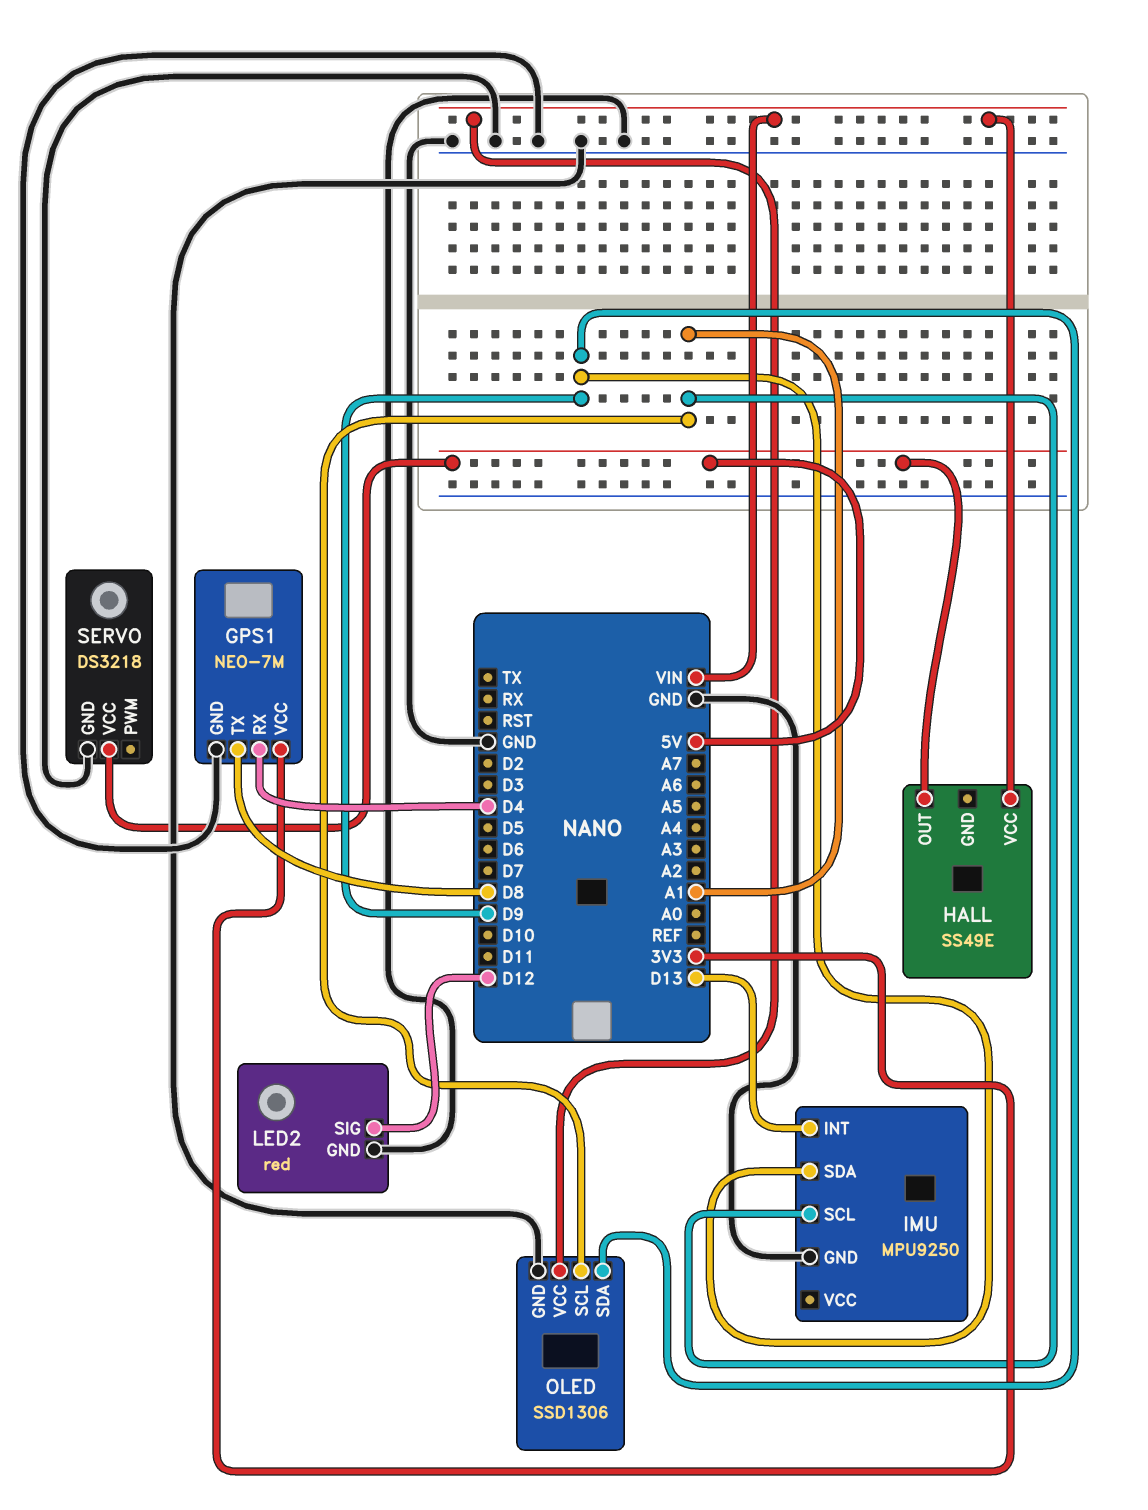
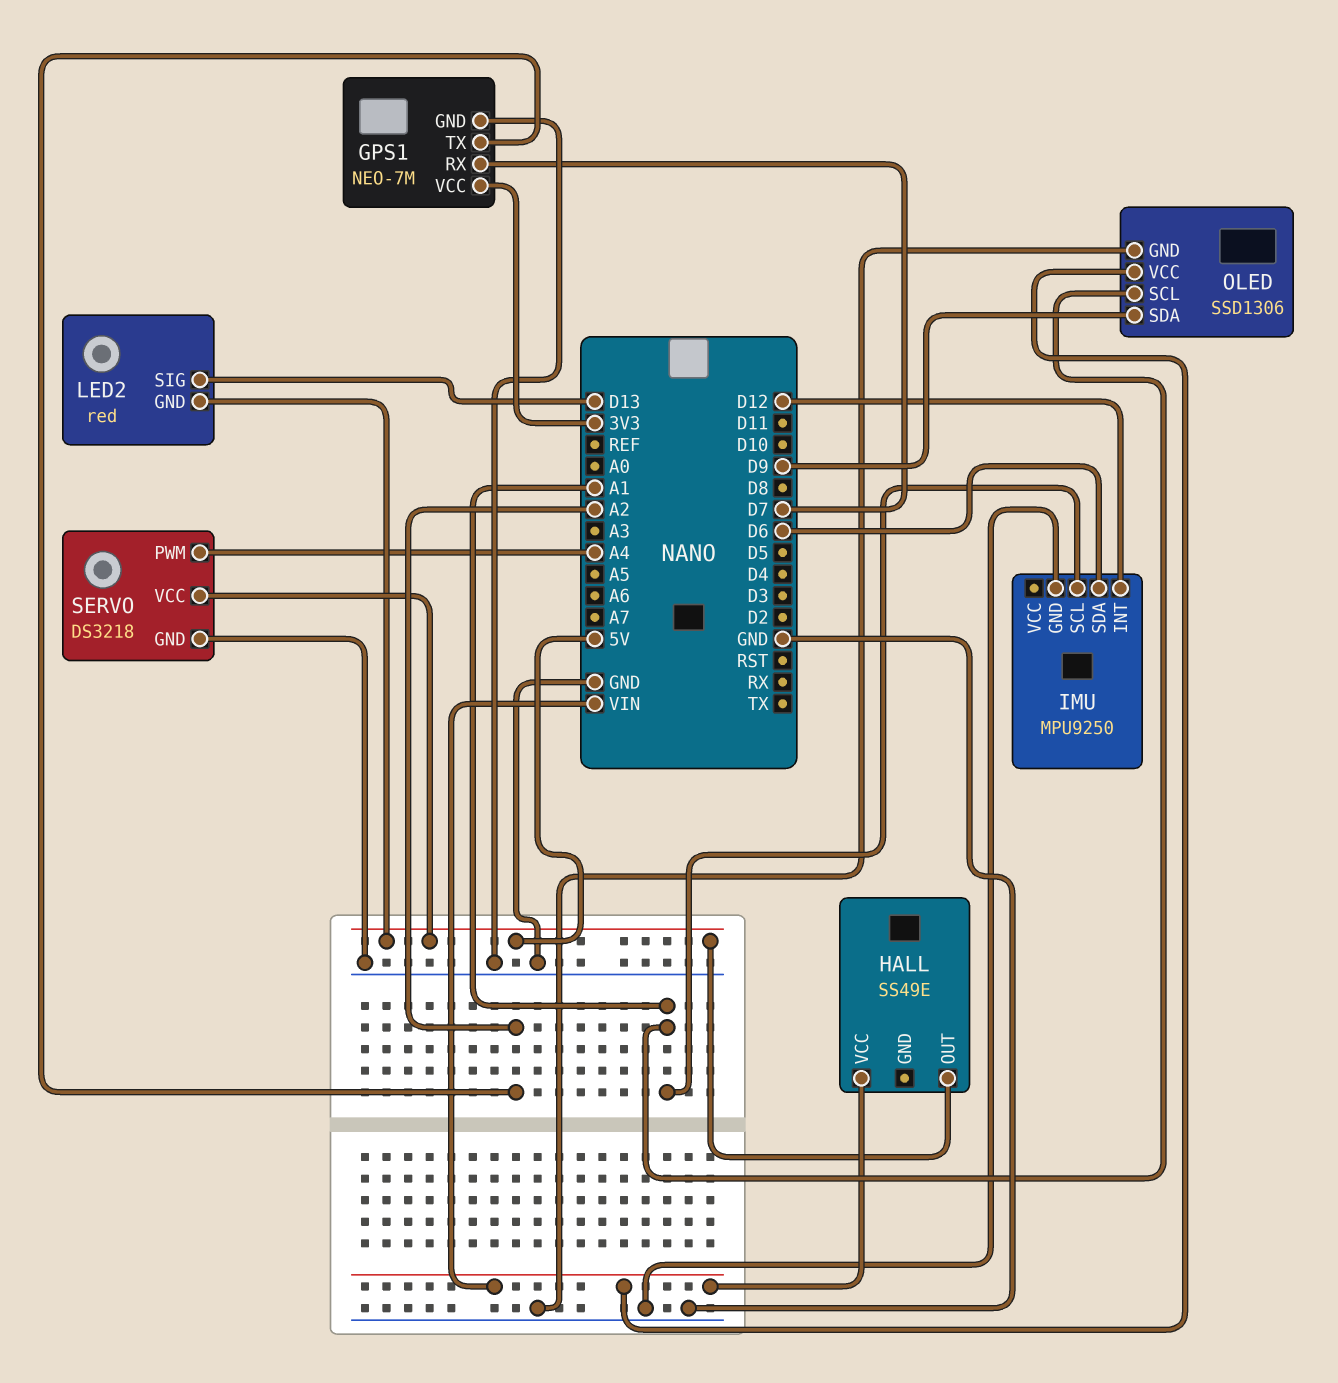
GPS1 pin RX: D4 -> D7
GPS1 pin TX: D8 -> A2
IMU pin INT: D13 -> D12
IMU pin SDA: D9 -> D6
LED2 pin GND: GND -> 5V
LED2 pin SIG: D12 -> D13
SERVO pin PWM: none -> A4

